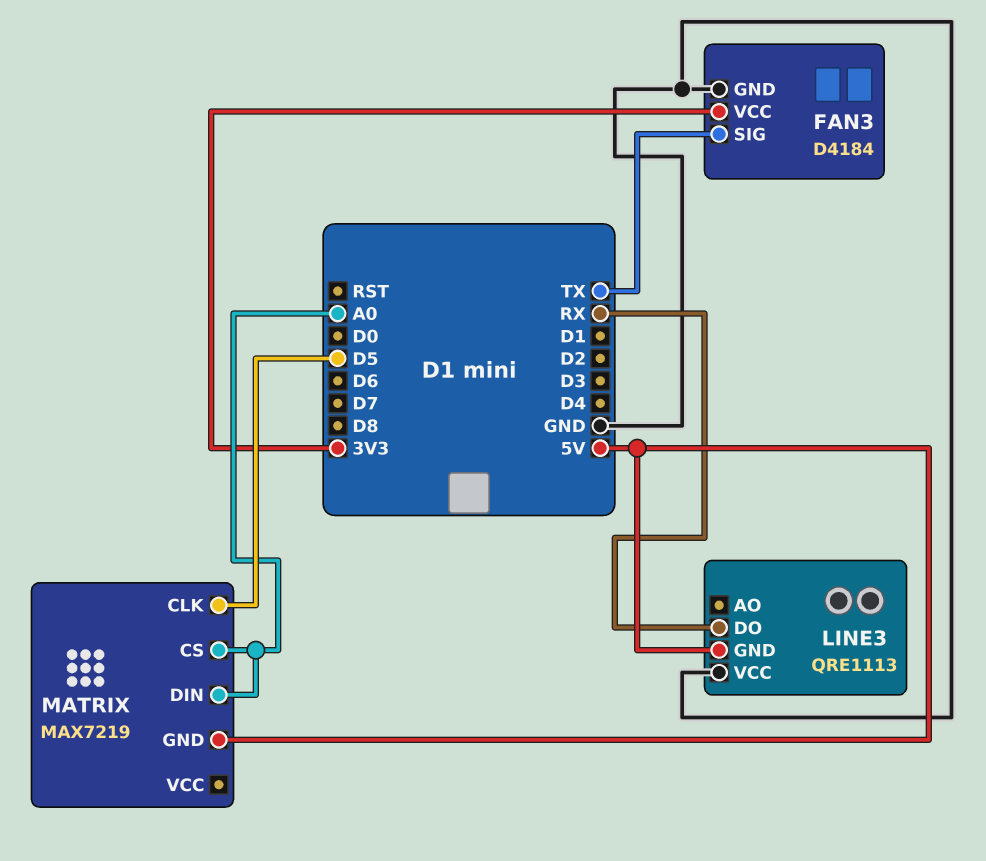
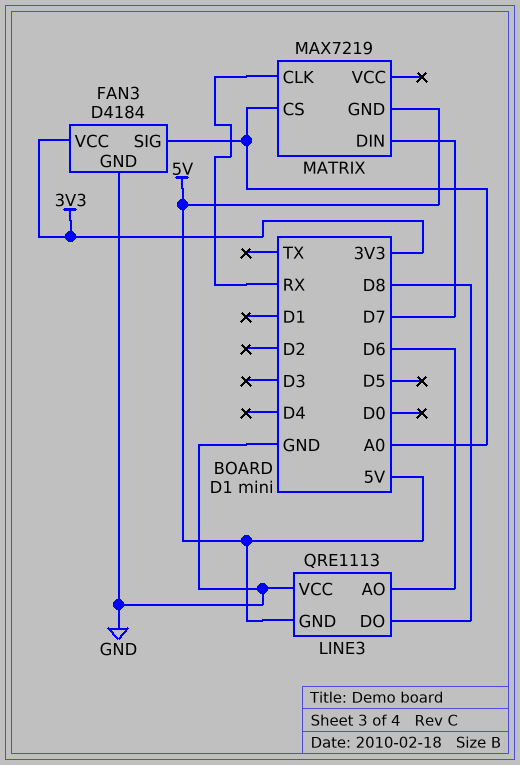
FAN3 pin SIG: TX -> A0
LINE3 pin AO: none -> D6
LINE3 pin DO: RX -> D8
MATRIX pin CLK: D5 -> RX
MATRIX pin DIN: A0 -> D7

